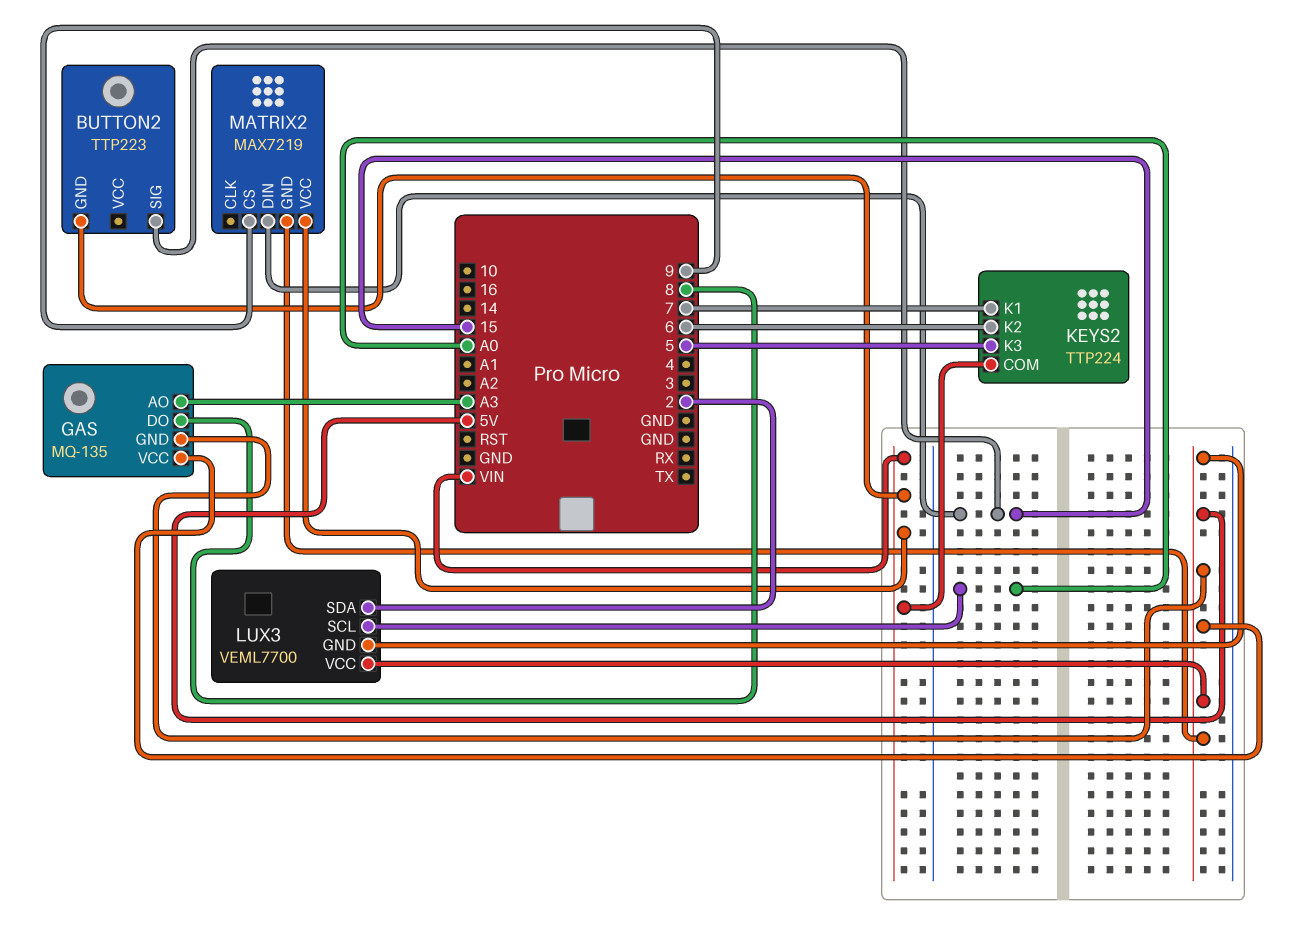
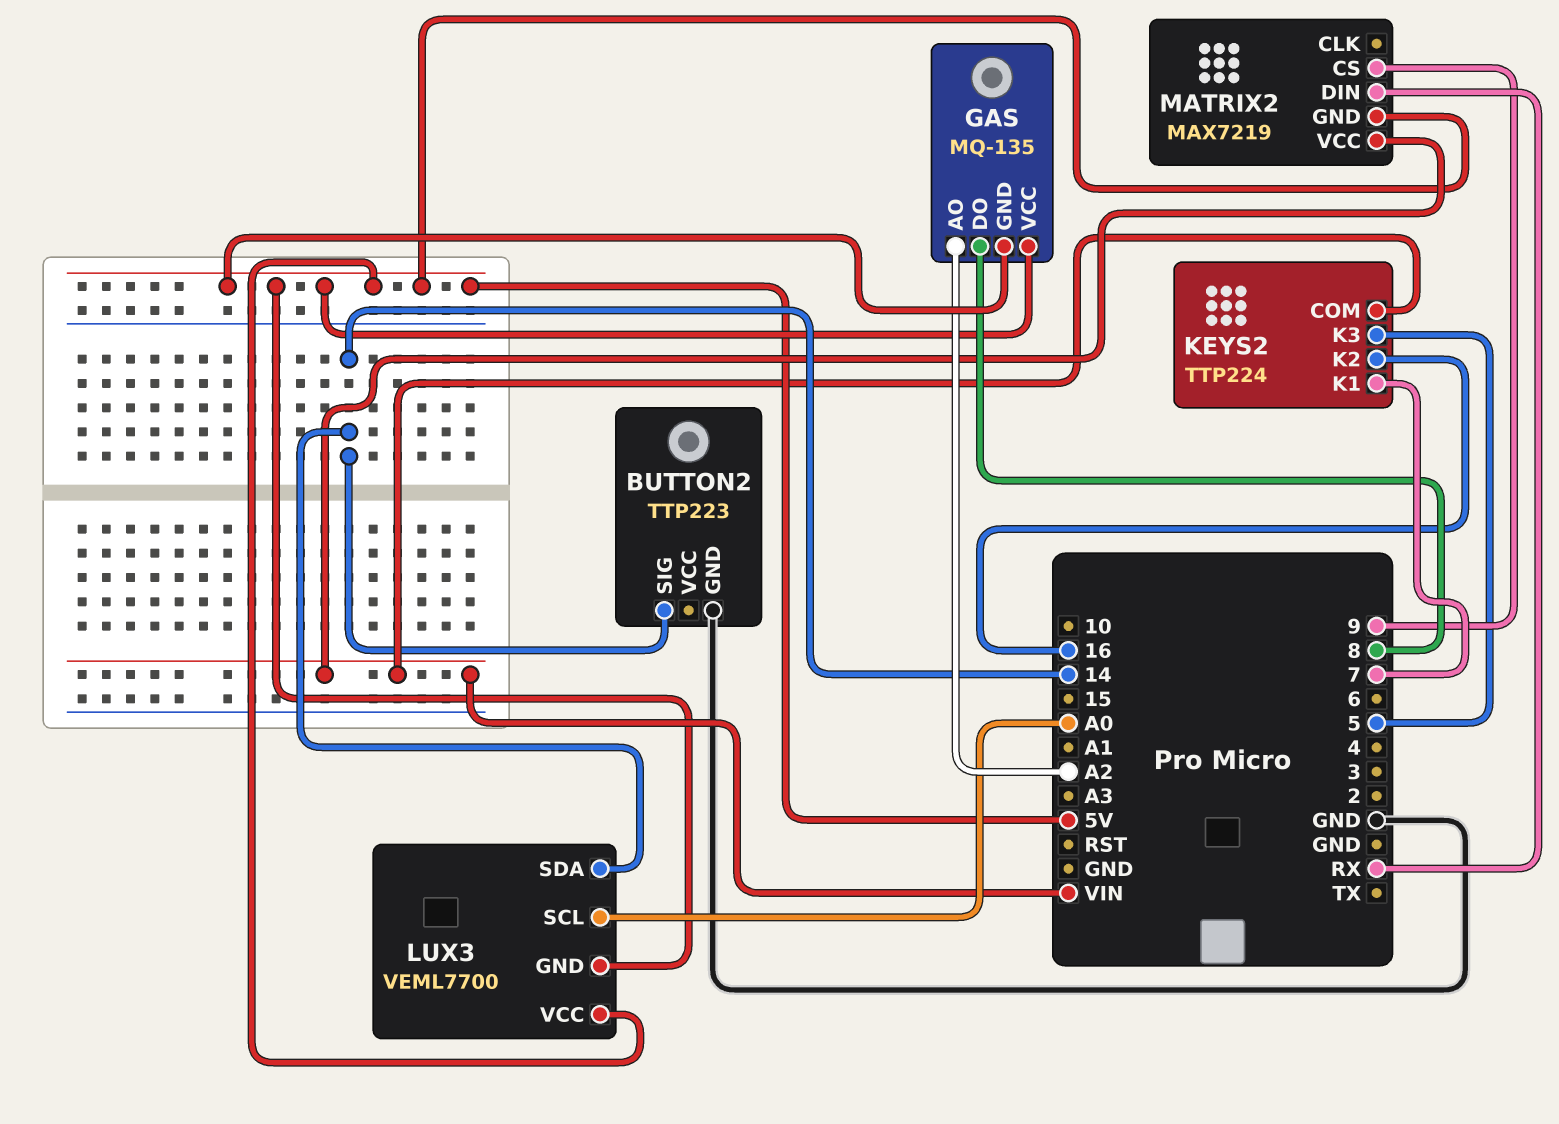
BUTTON2 pin GND: VIN -> GND
BUTTON2 pin SIG: 15 -> 14
GAS pin AO: A3 -> A2
KEYS2 pin K2: 6 -> 16
LUX3 pin SDA: 2 -> 14
MATRIX2 pin DIN: 15 -> RX

